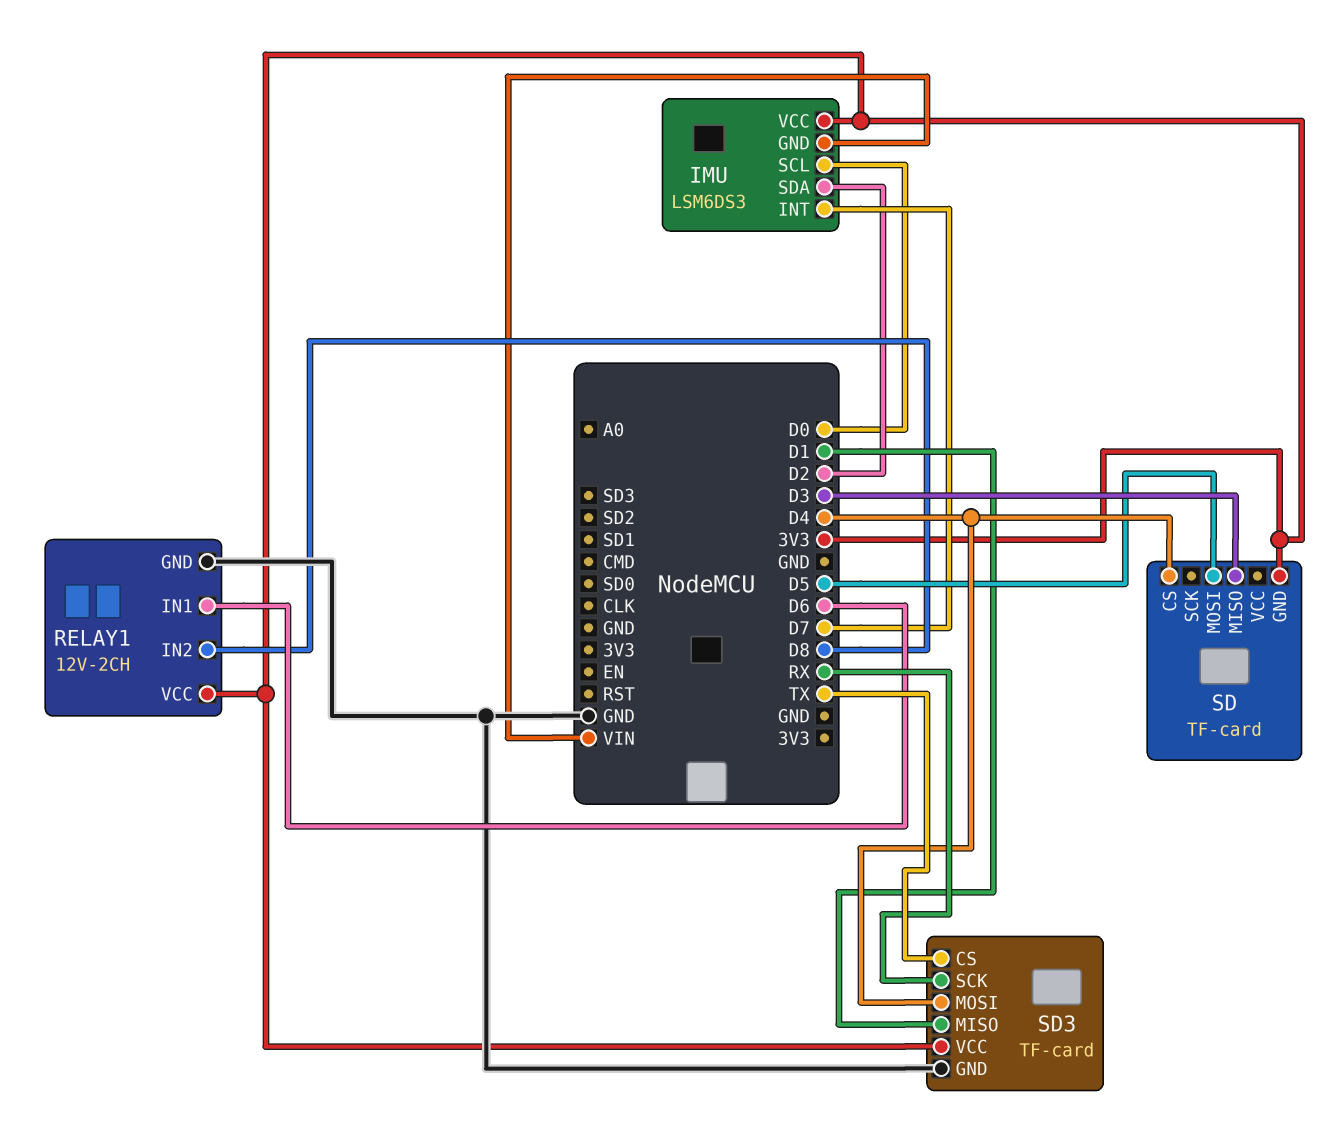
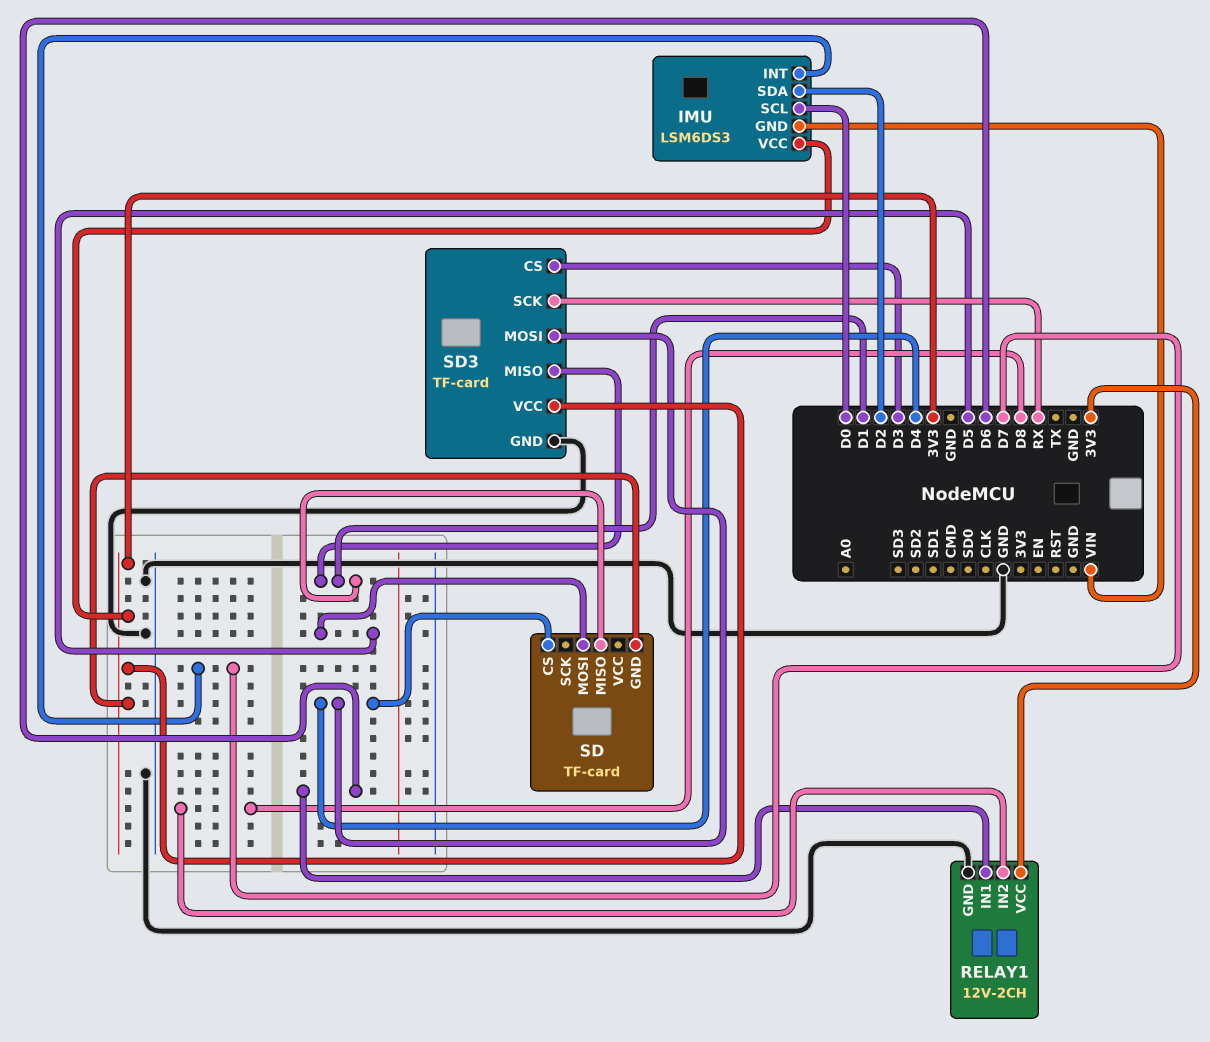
SD pin MISO: D3 -> D1
SD3 pin CS: TX -> D3

